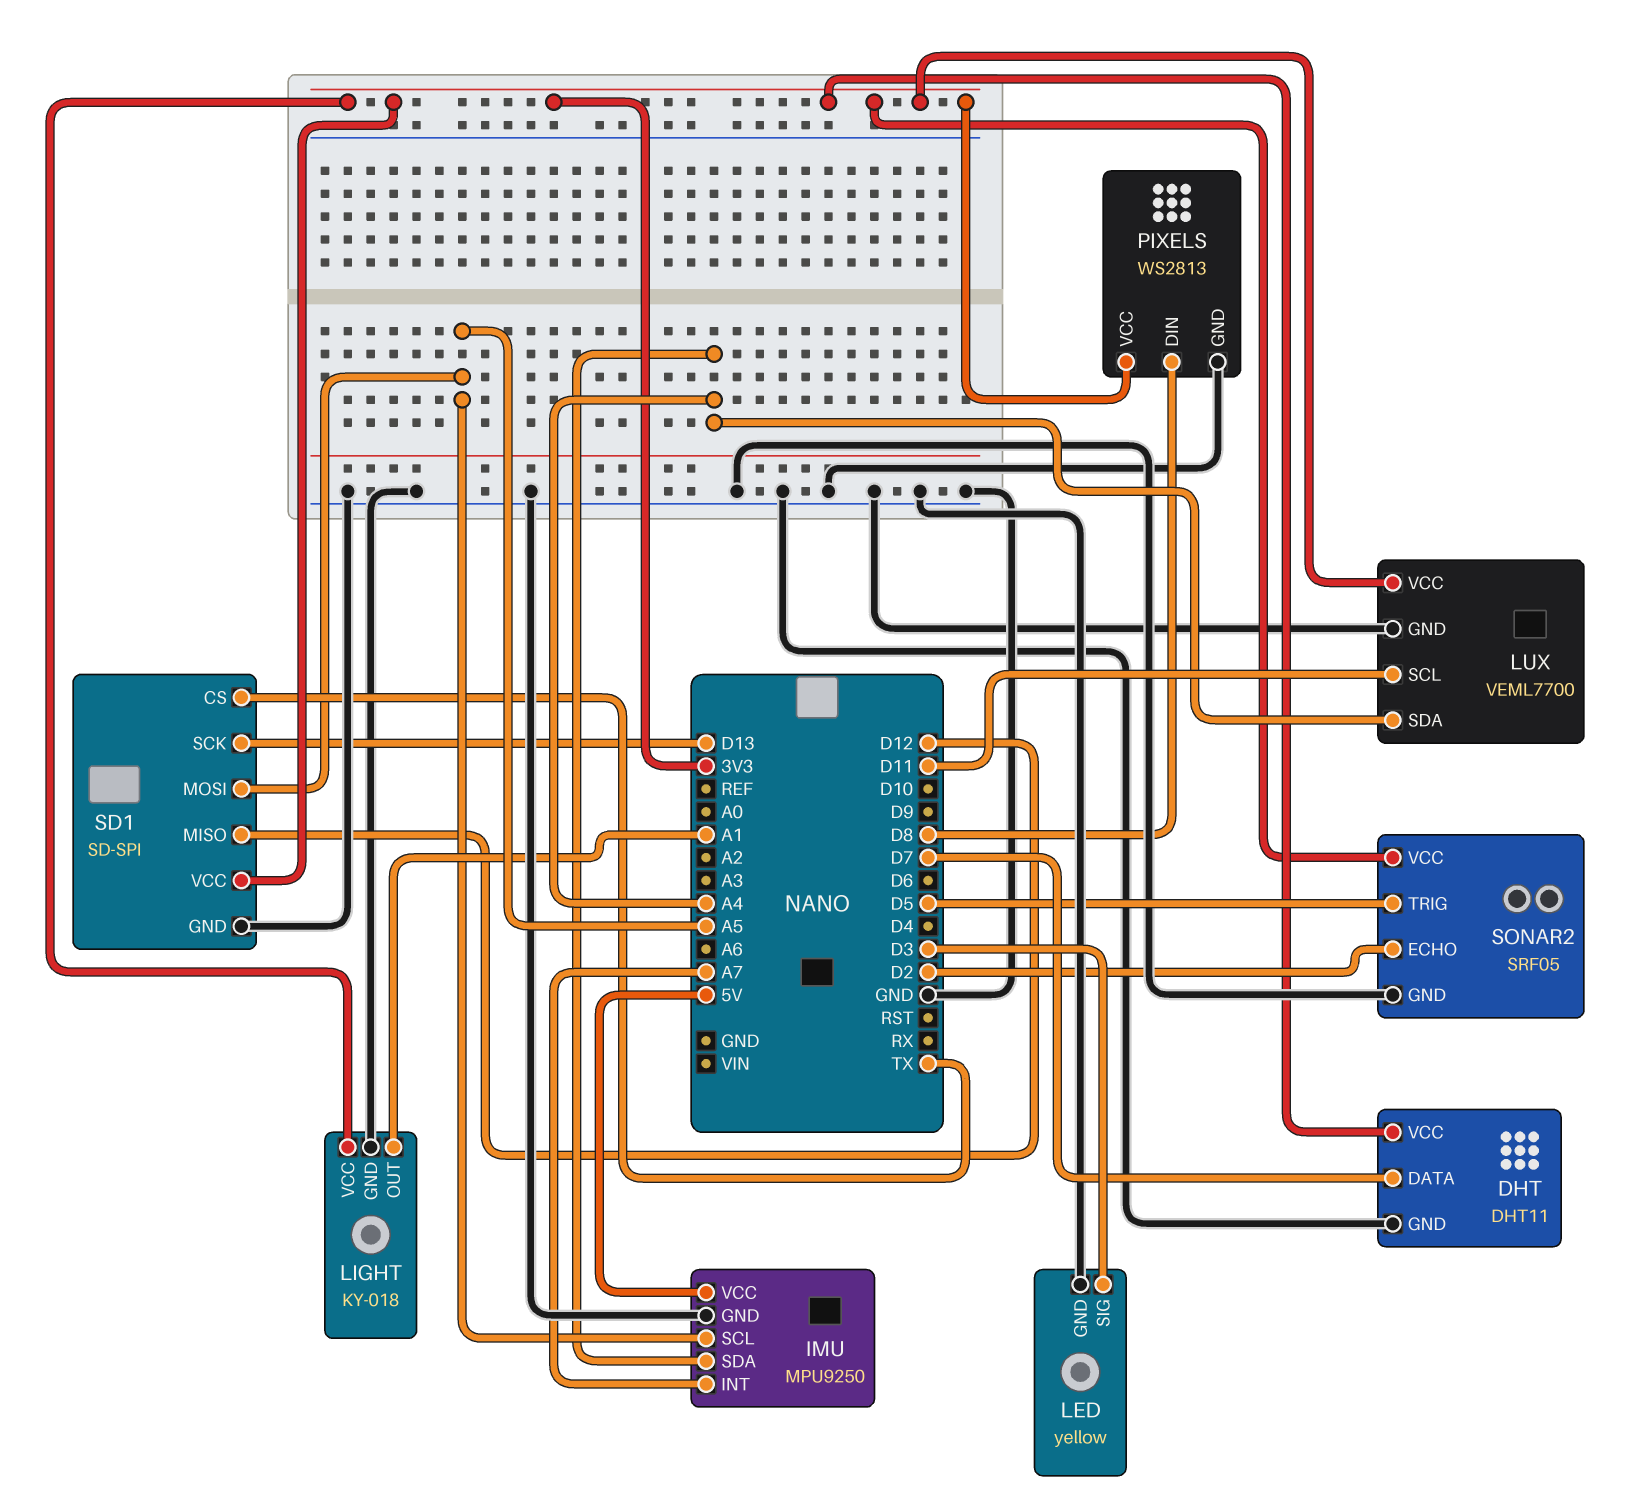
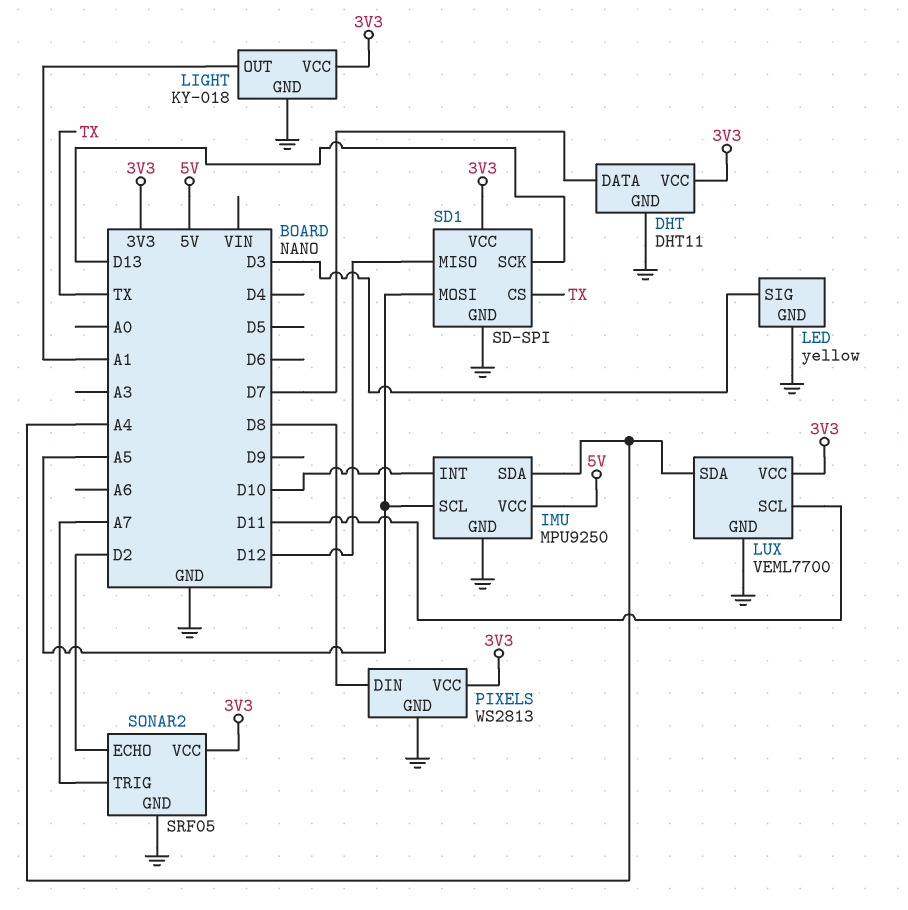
IMU pin INT: A7 -> D10
SONAR2 pin TRIG: D5 -> A7

